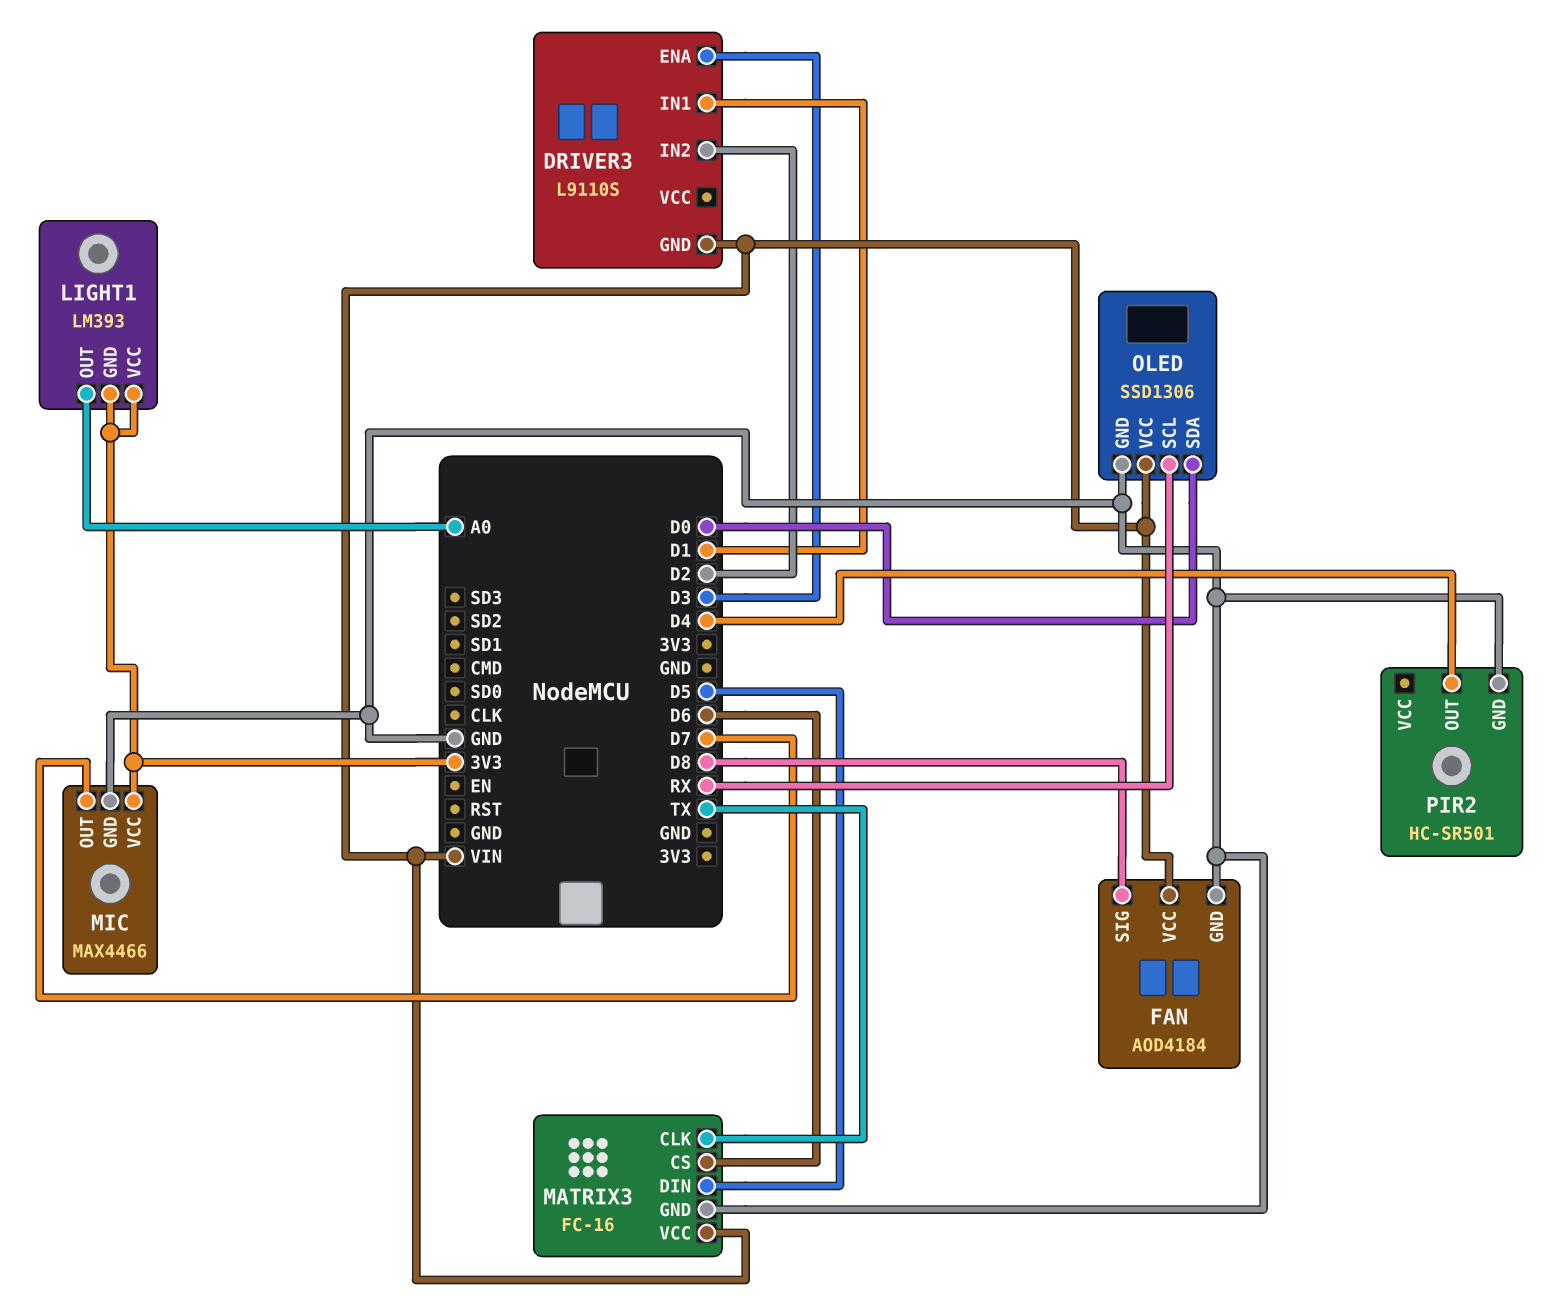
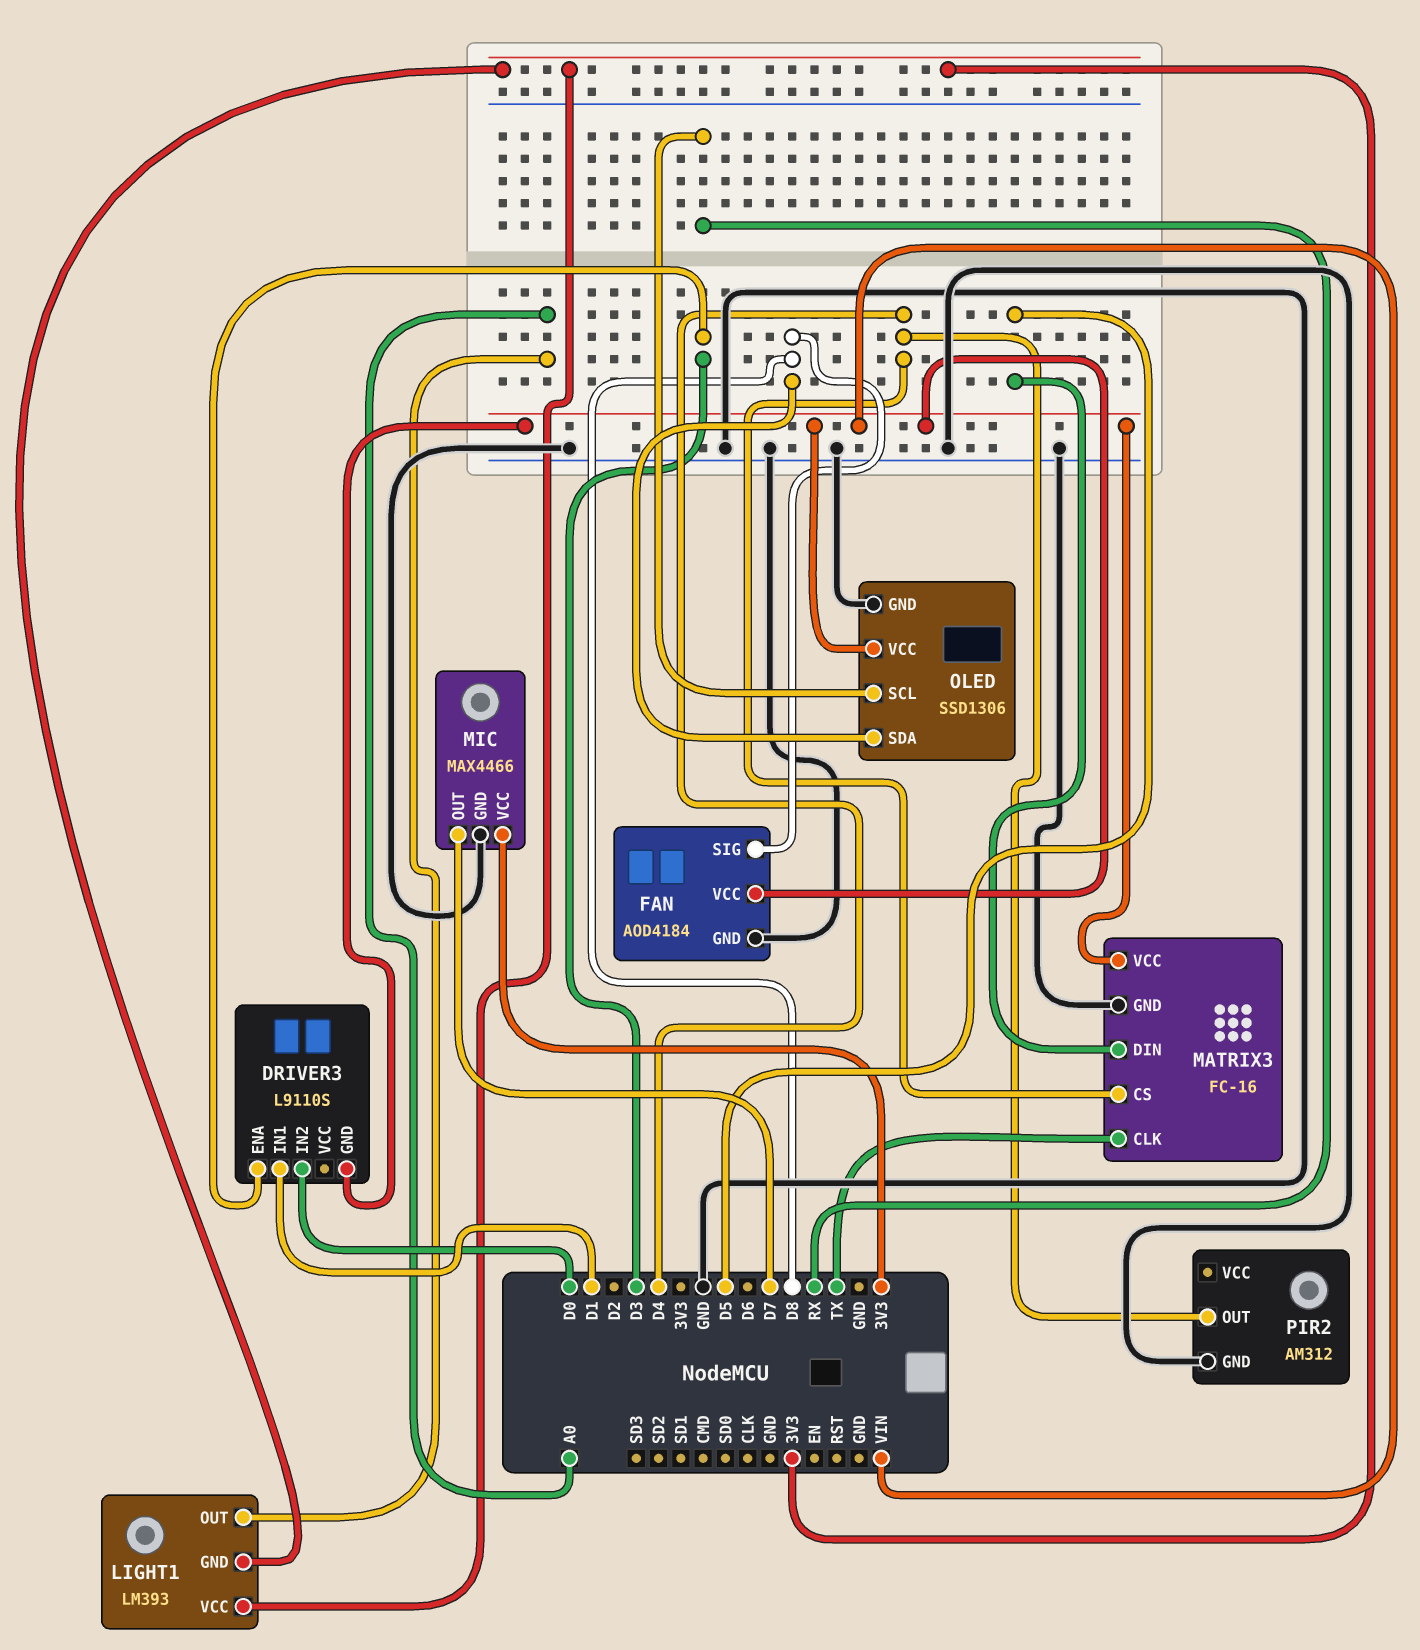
DRIVER3 pin IN2: D2 -> D0
MATRIX3 pin CS: D6 -> D4
OLED pin SDA: D0 -> D8
PIR2: HC-SR501 -> AM312

